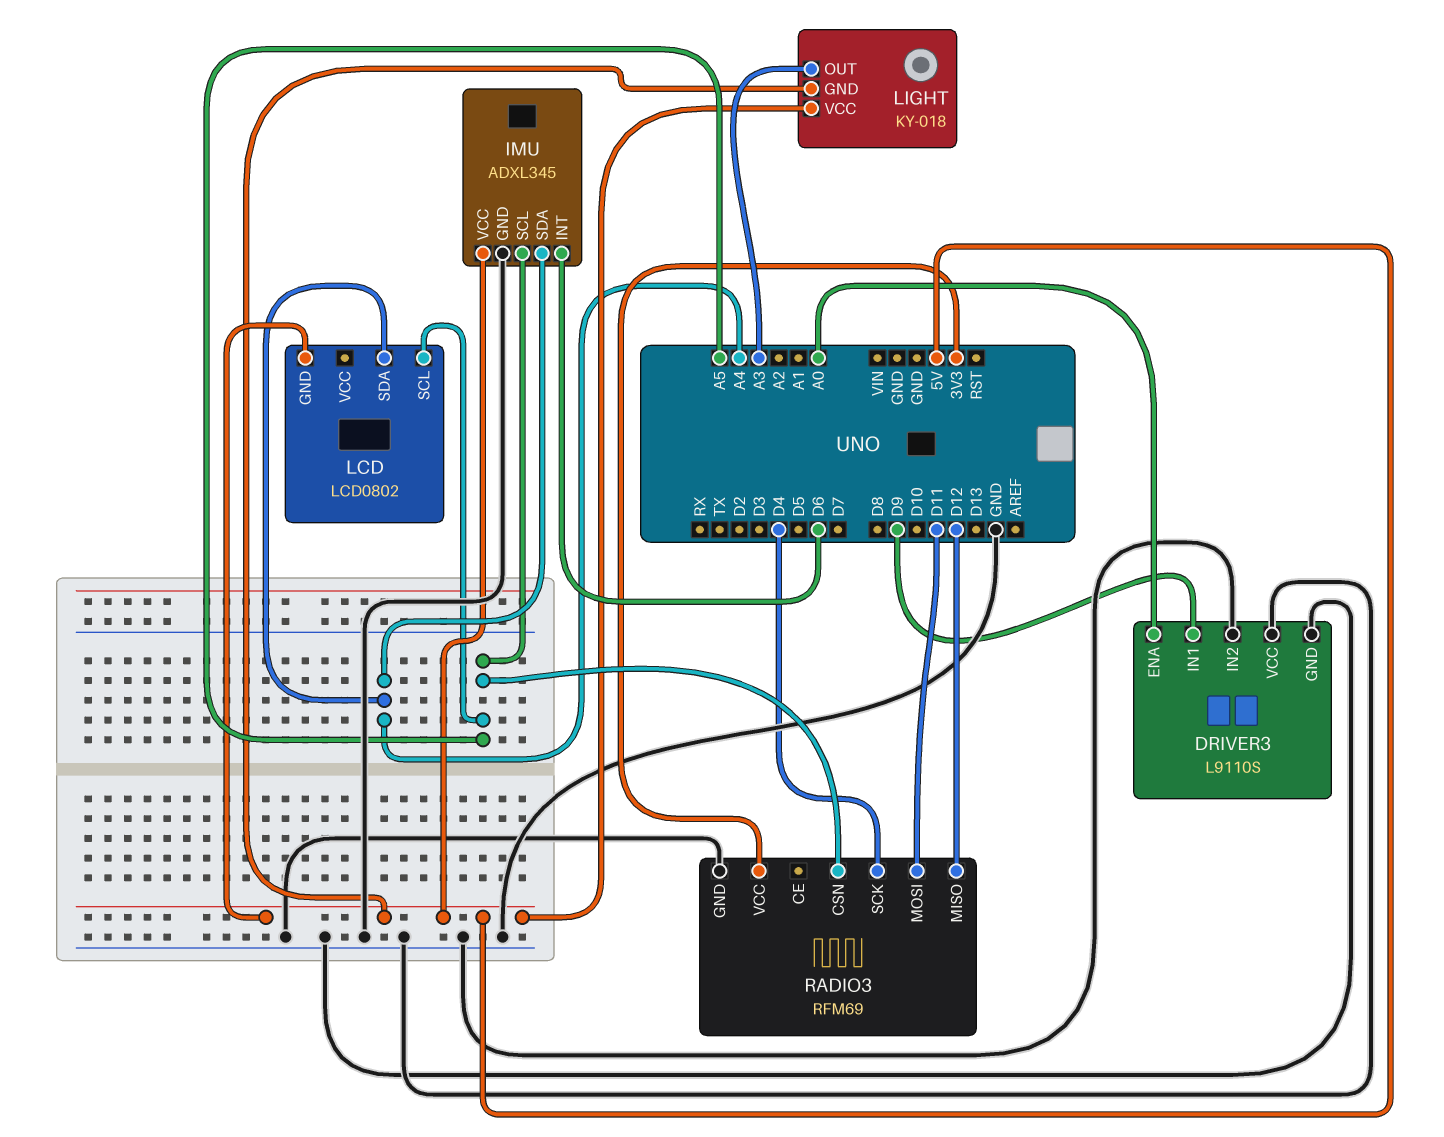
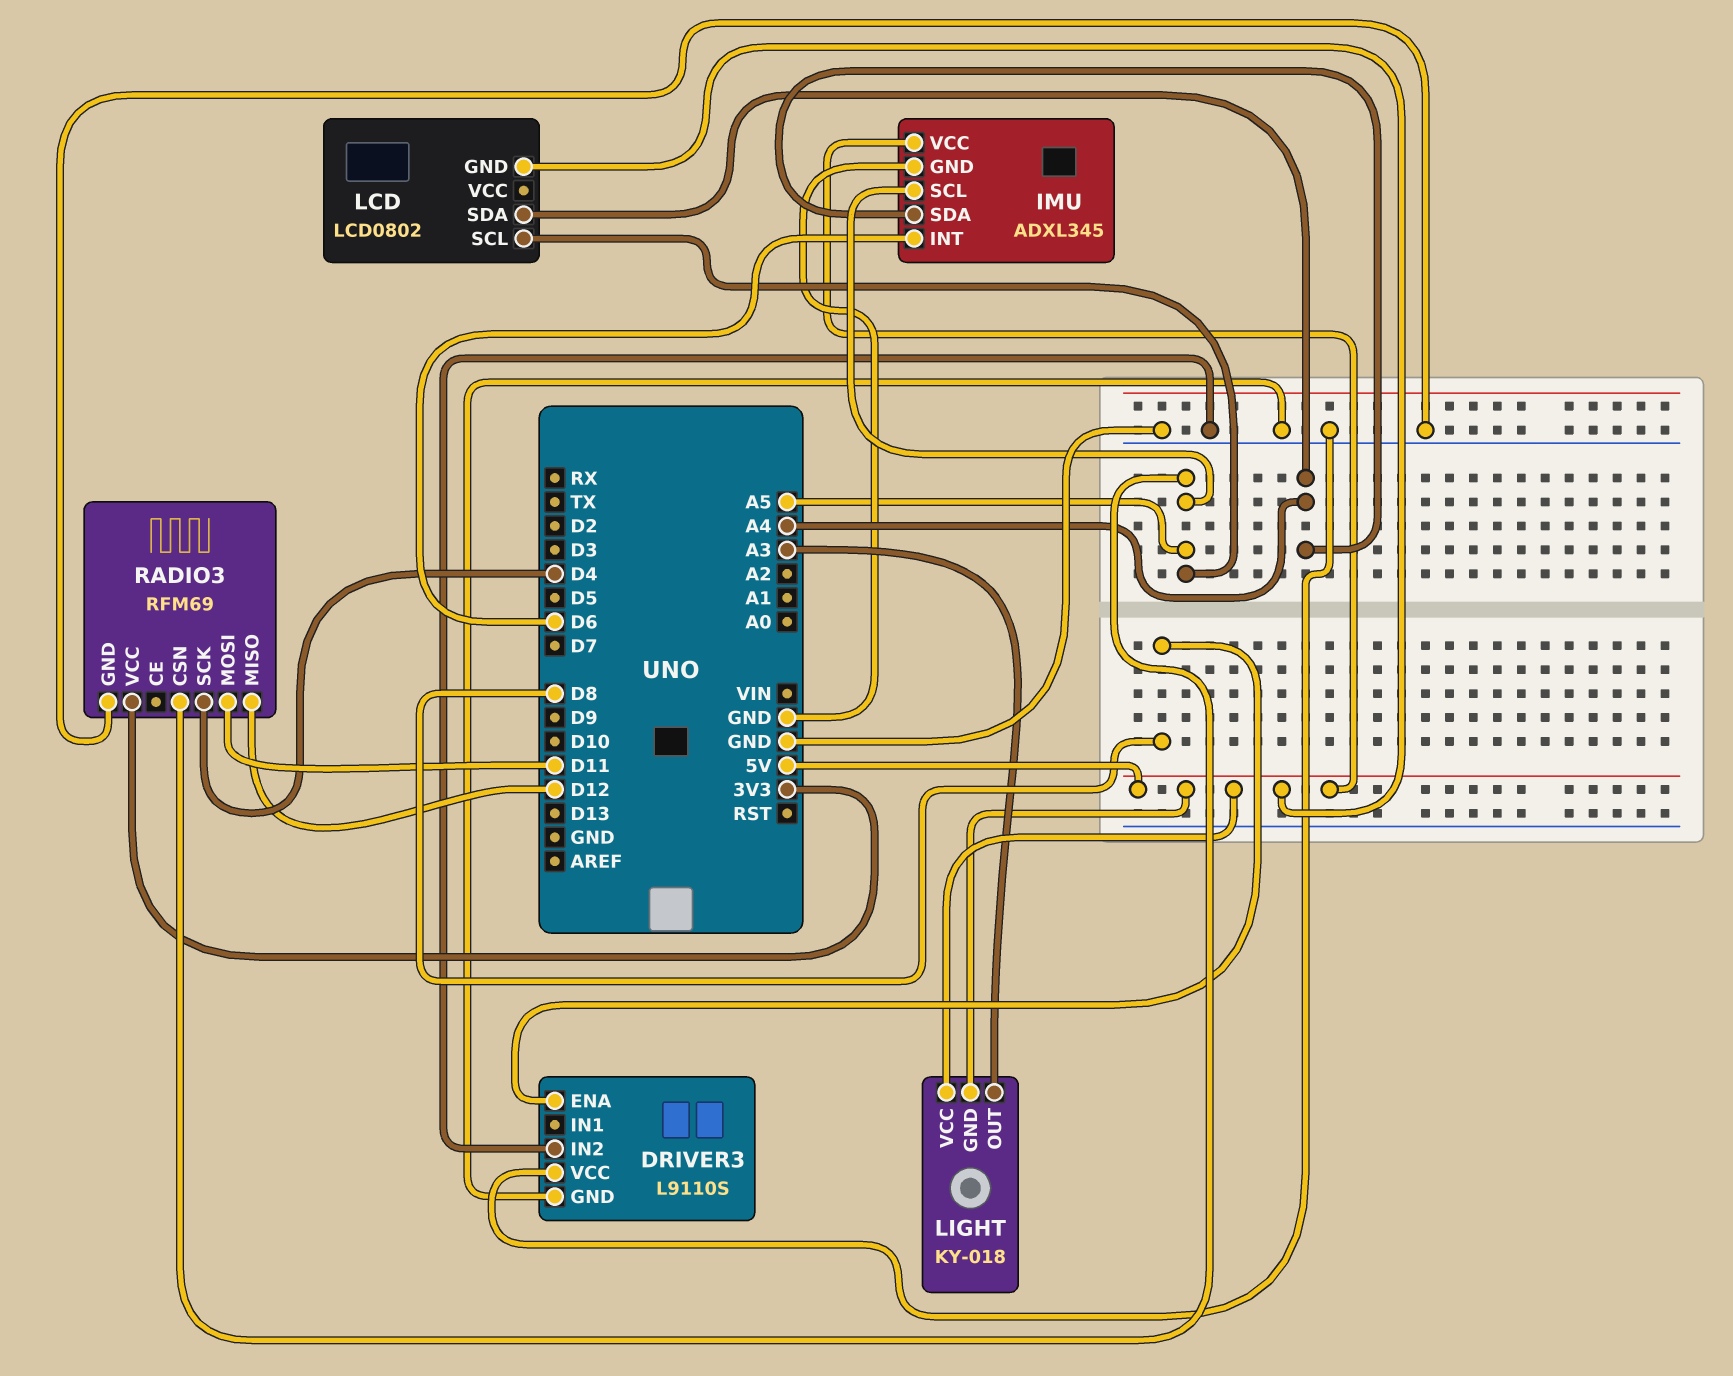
DRIVER3 pin ENA: A0 -> D8
DRIVER3 pin IN1: D9 -> none

